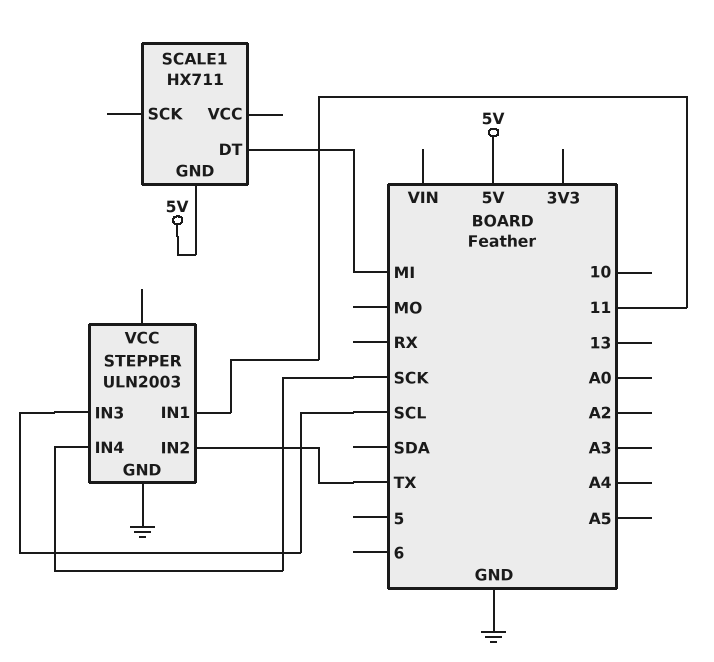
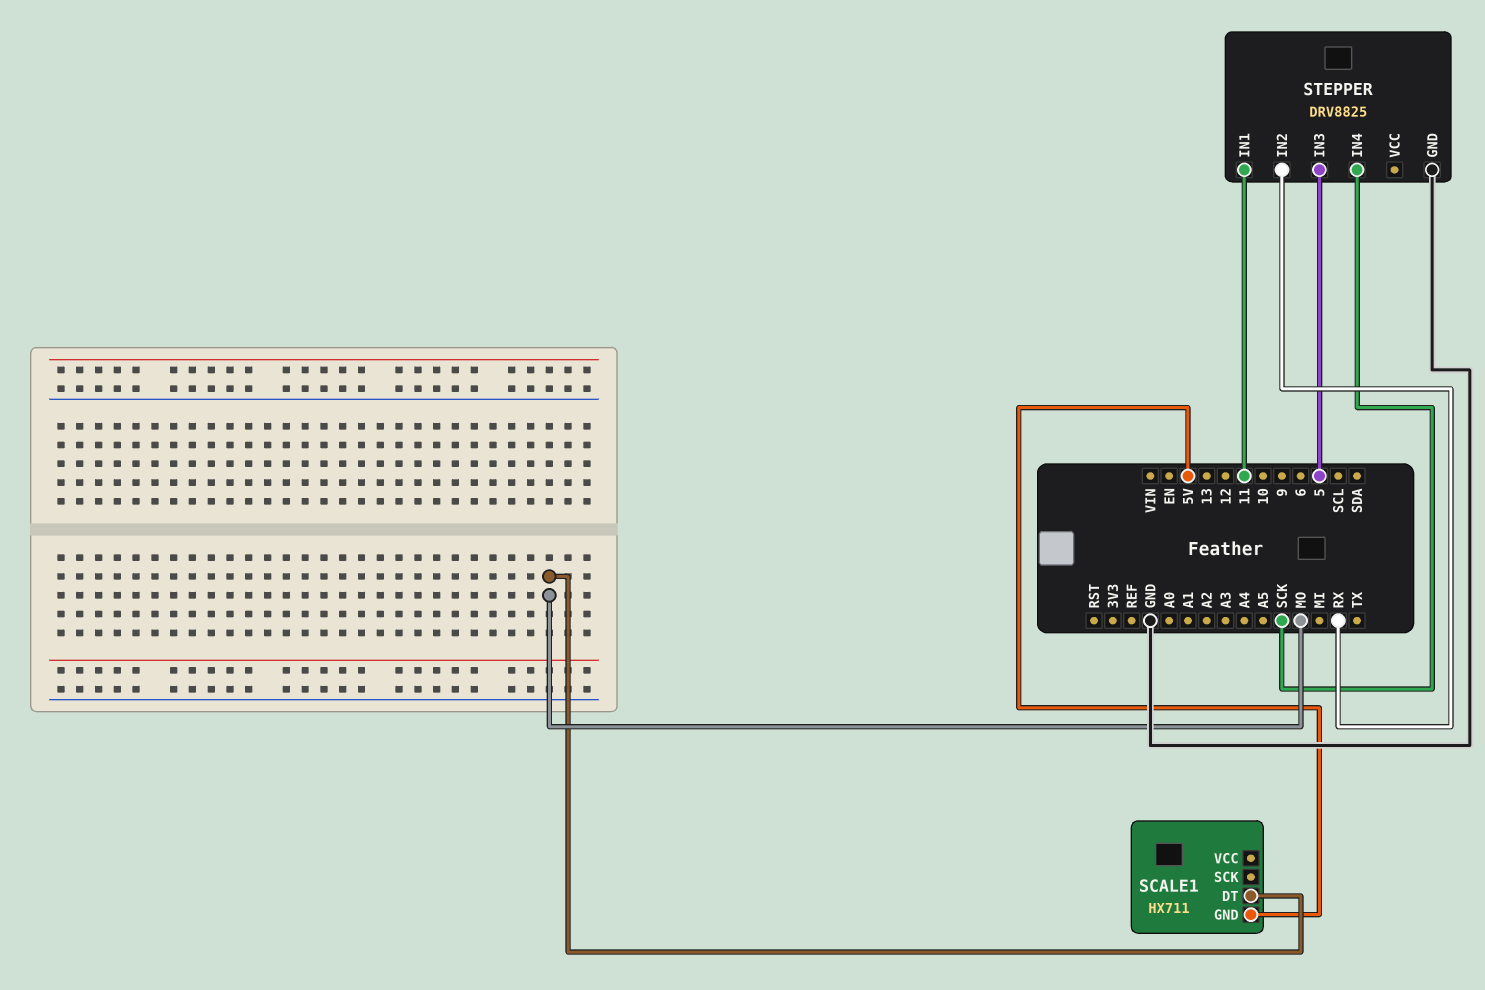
SCALE1 pin DT: MI -> MO
STEPPER: ULN2003 -> DRV8825
STEPPER pin IN2: TX -> RX
STEPPER pin IN3: SCL -> 5

